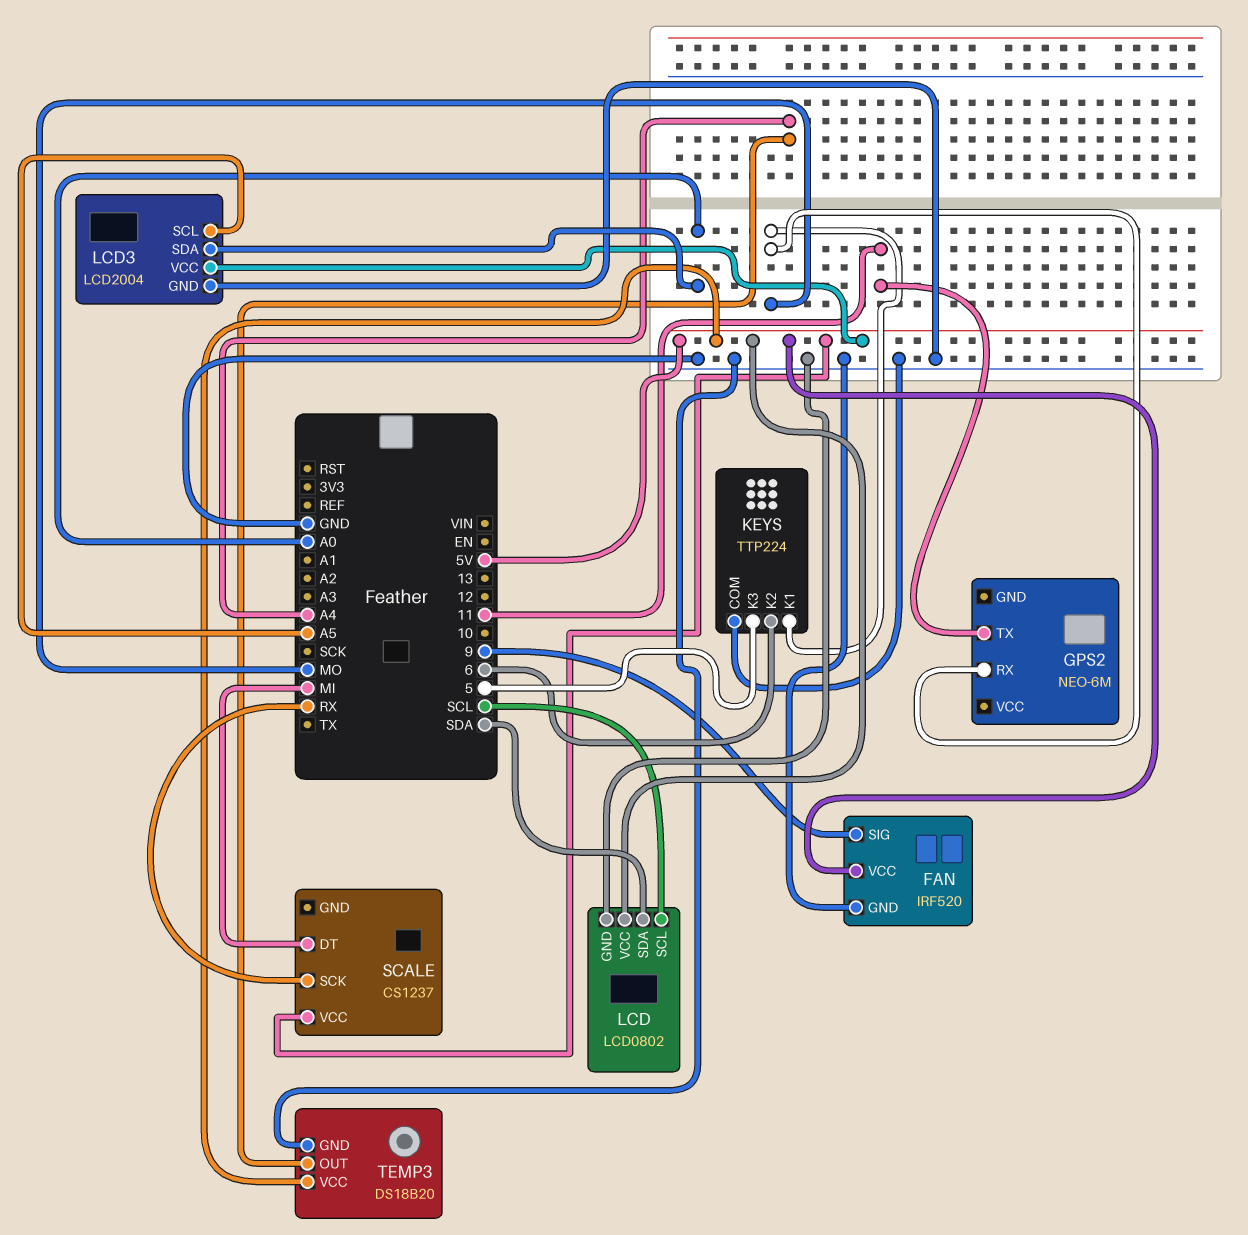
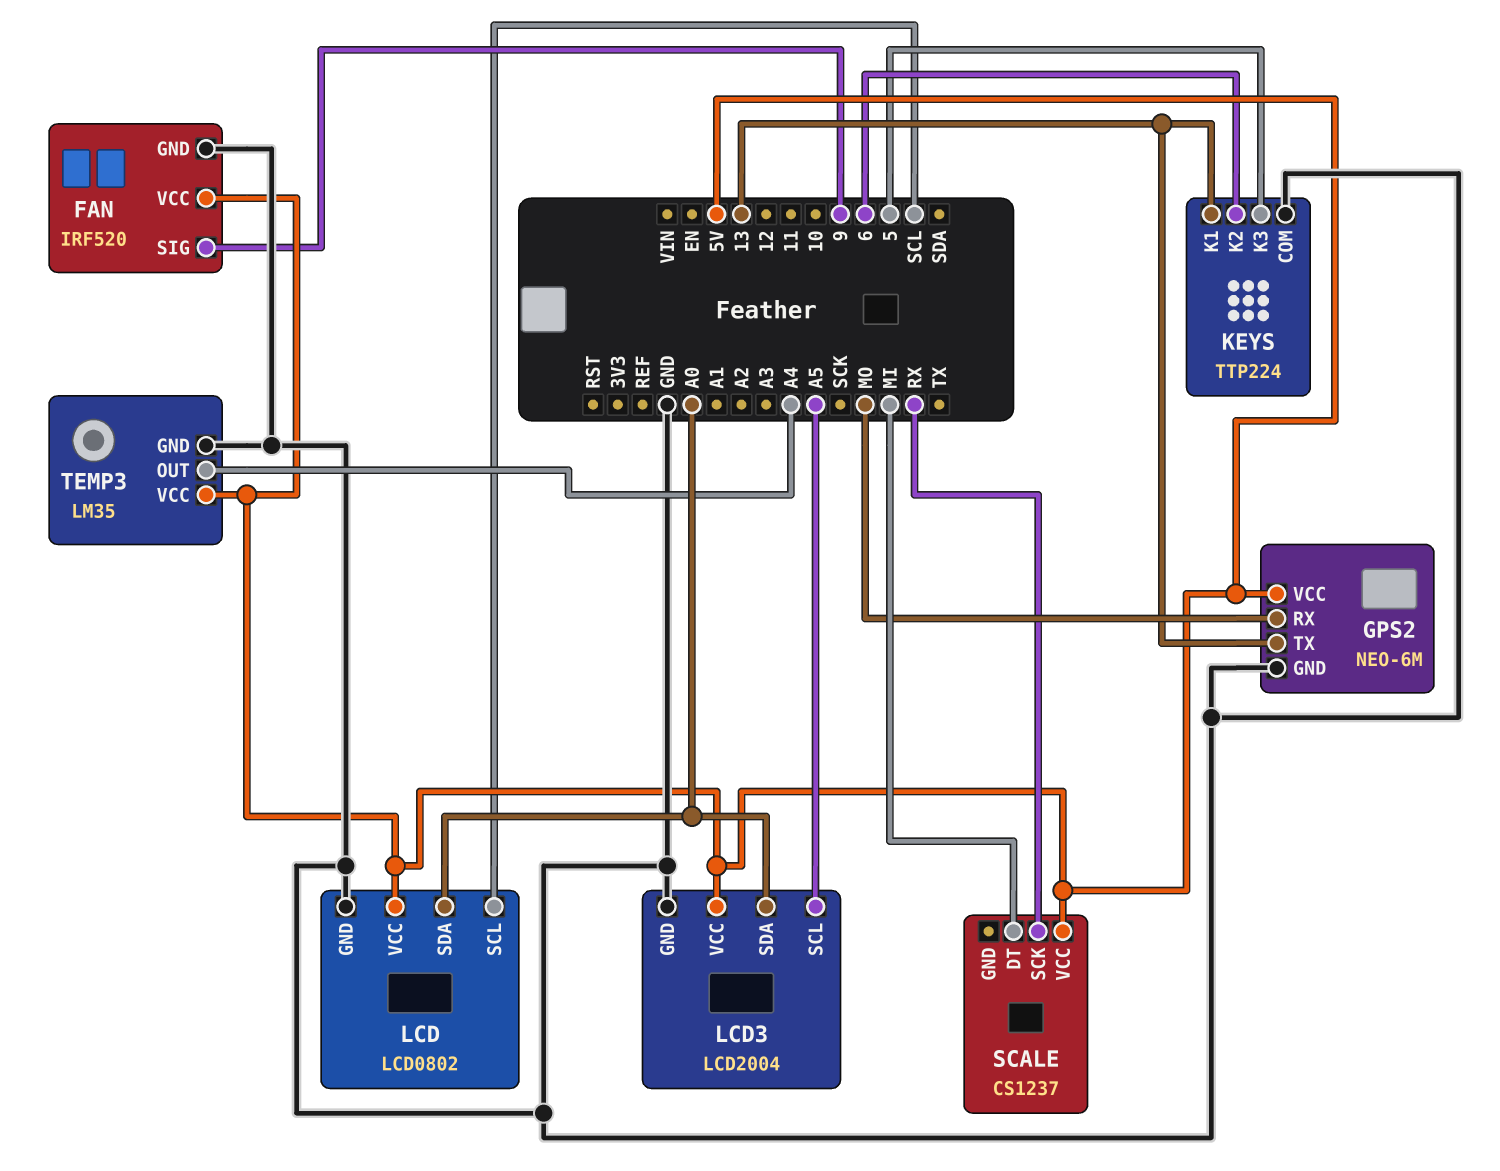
GPS2 pin GND: none -> GND
GPS2 pin TX: 11 -> 13
GPS2 pin VCC: none -> 5V
KEYS pin K1: MO -> 13
LCD pin SDA: SDA -> A0
TEMP3: DS18B20 -> LM35

